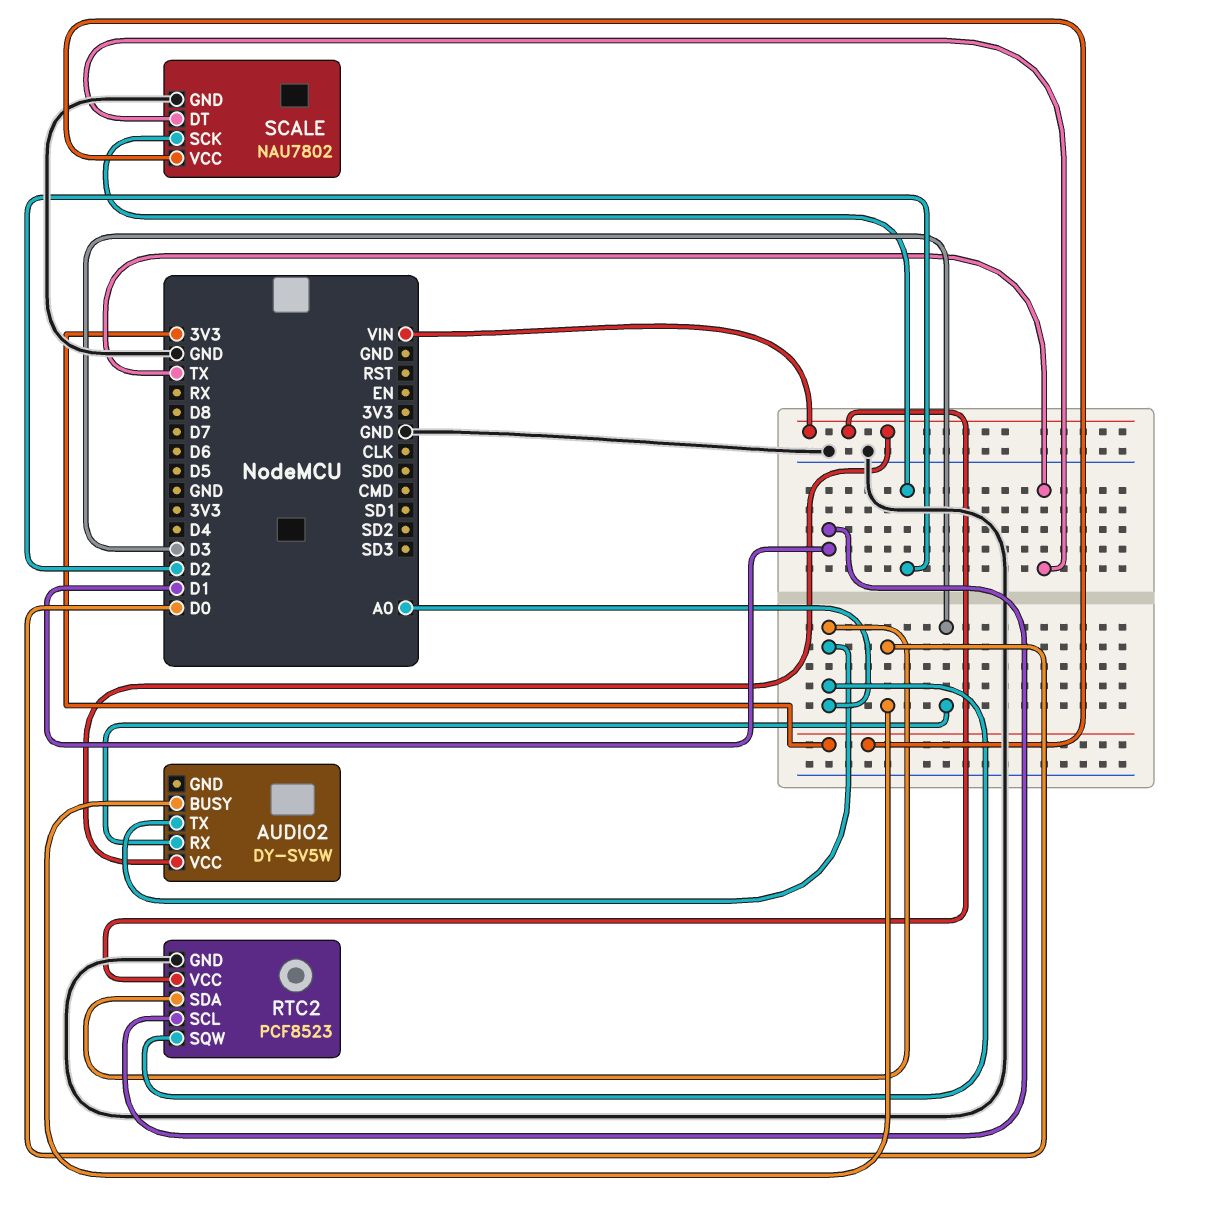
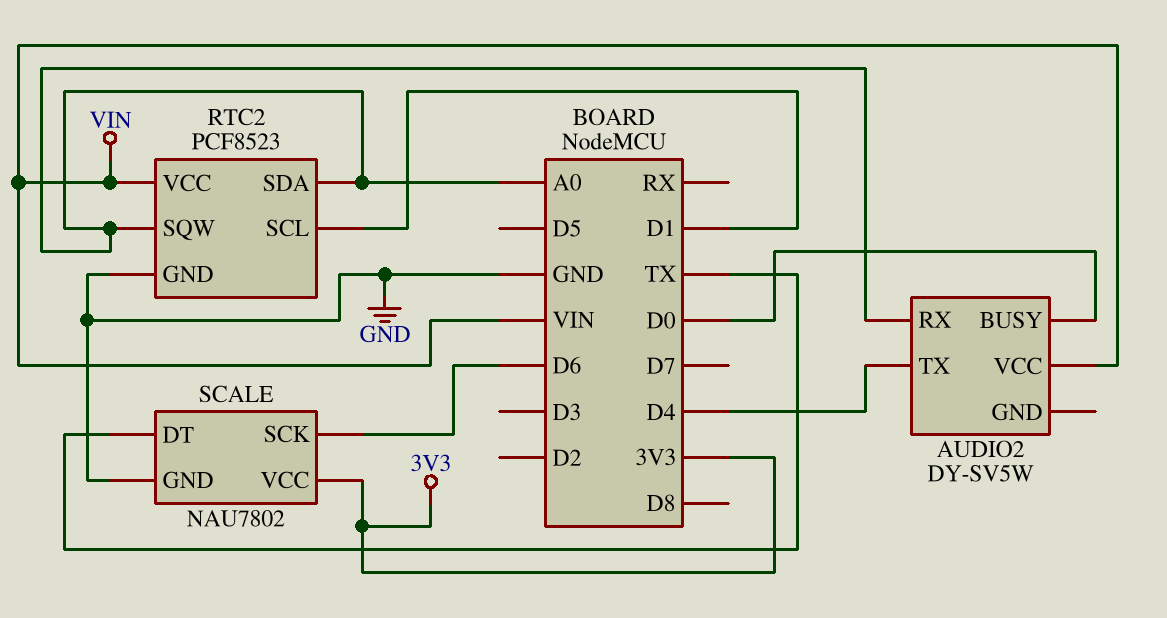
AUDIO2 pin RX: D3 -> A0
AUDIO2 pin TX: A0 -> D4
SCALE pin SCK: D2 -> D6

